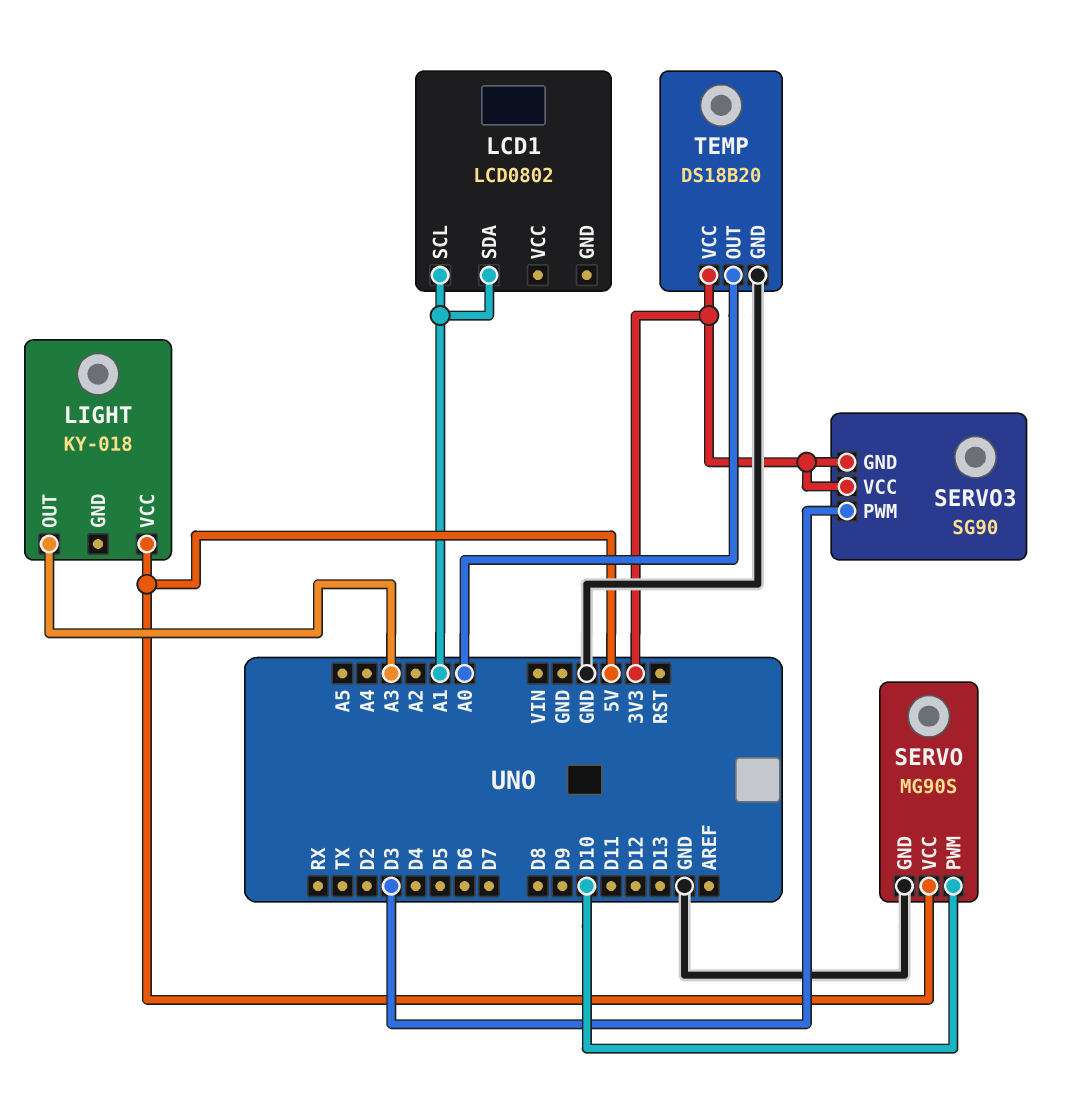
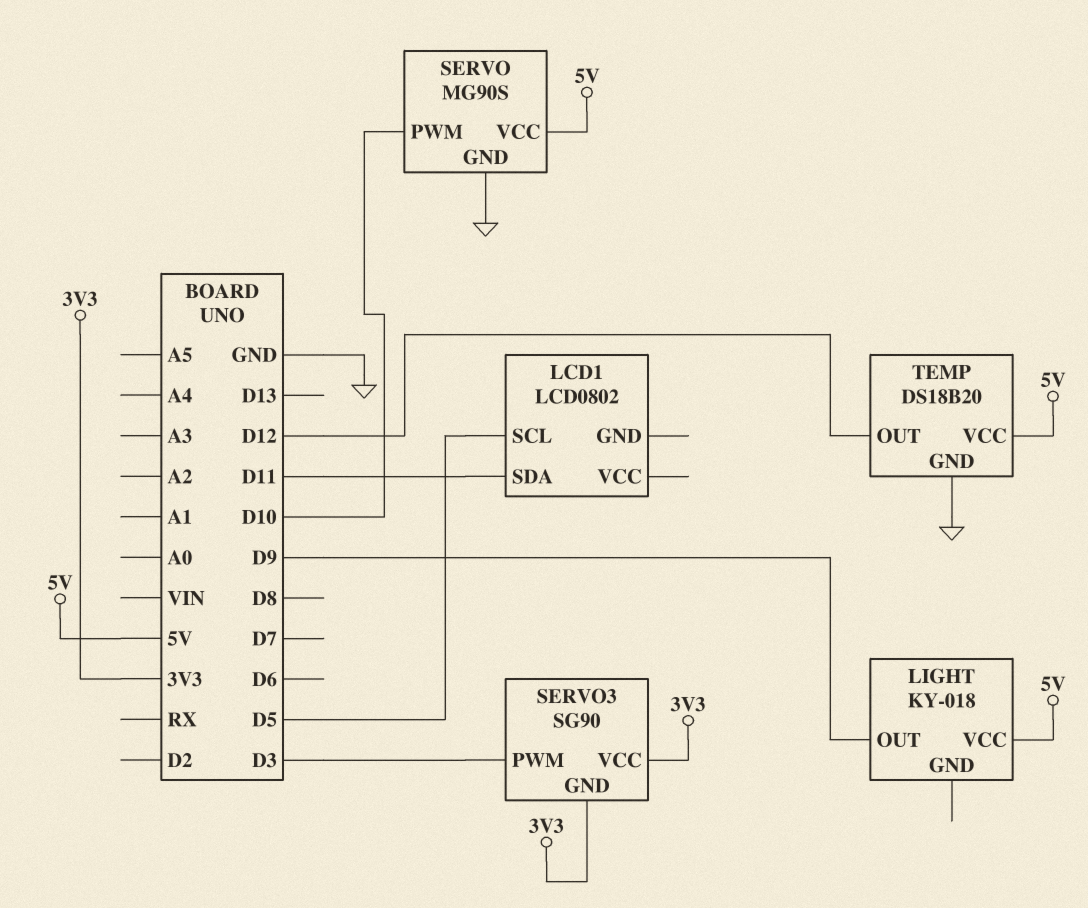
LCD1 pin SCL: A1 -> D5
LCD1 pin SDA: A1 -> D11
LIGHT pin OUT: A3 -> D9
TEMP pin OUT: A0 -> D12
TEMP pin VCC: 3V3 -> 5V

